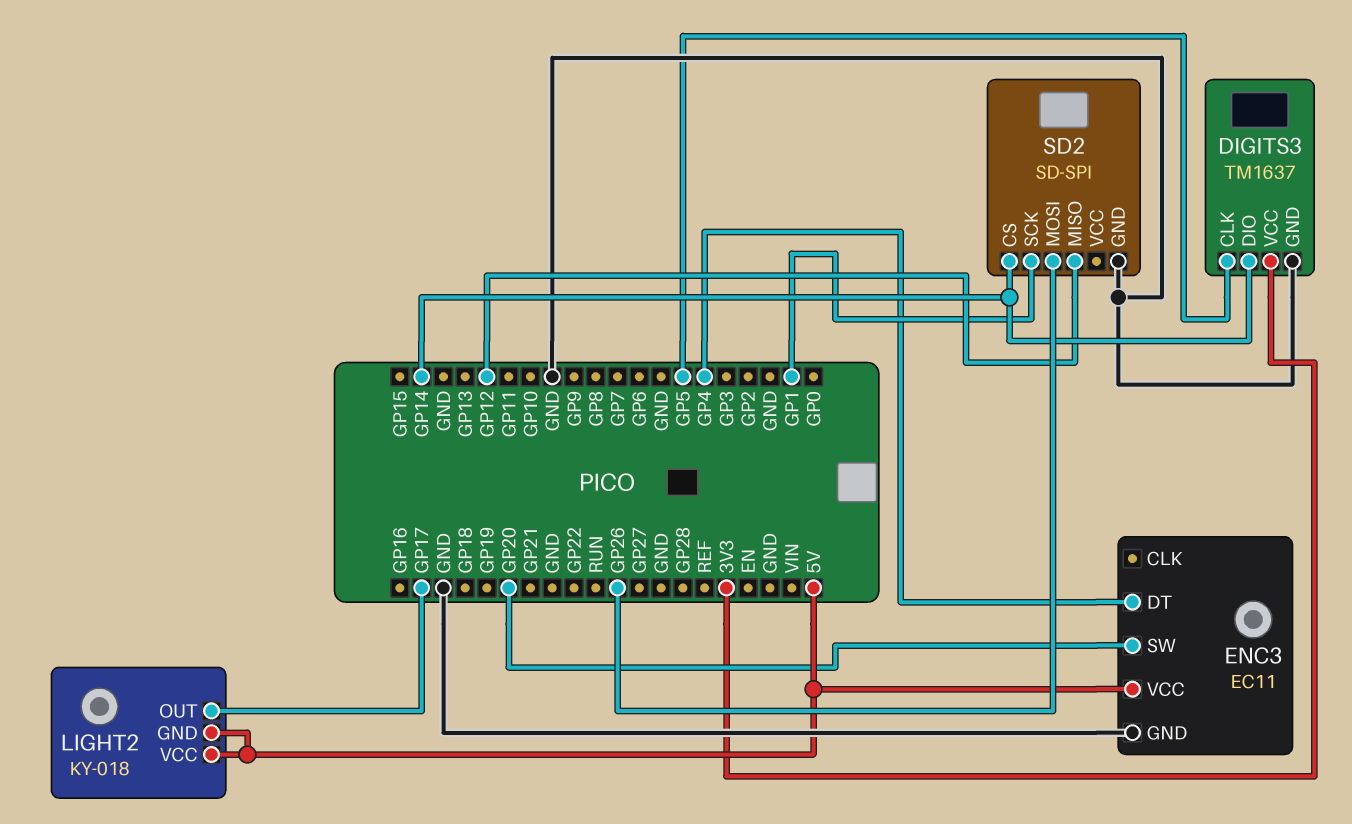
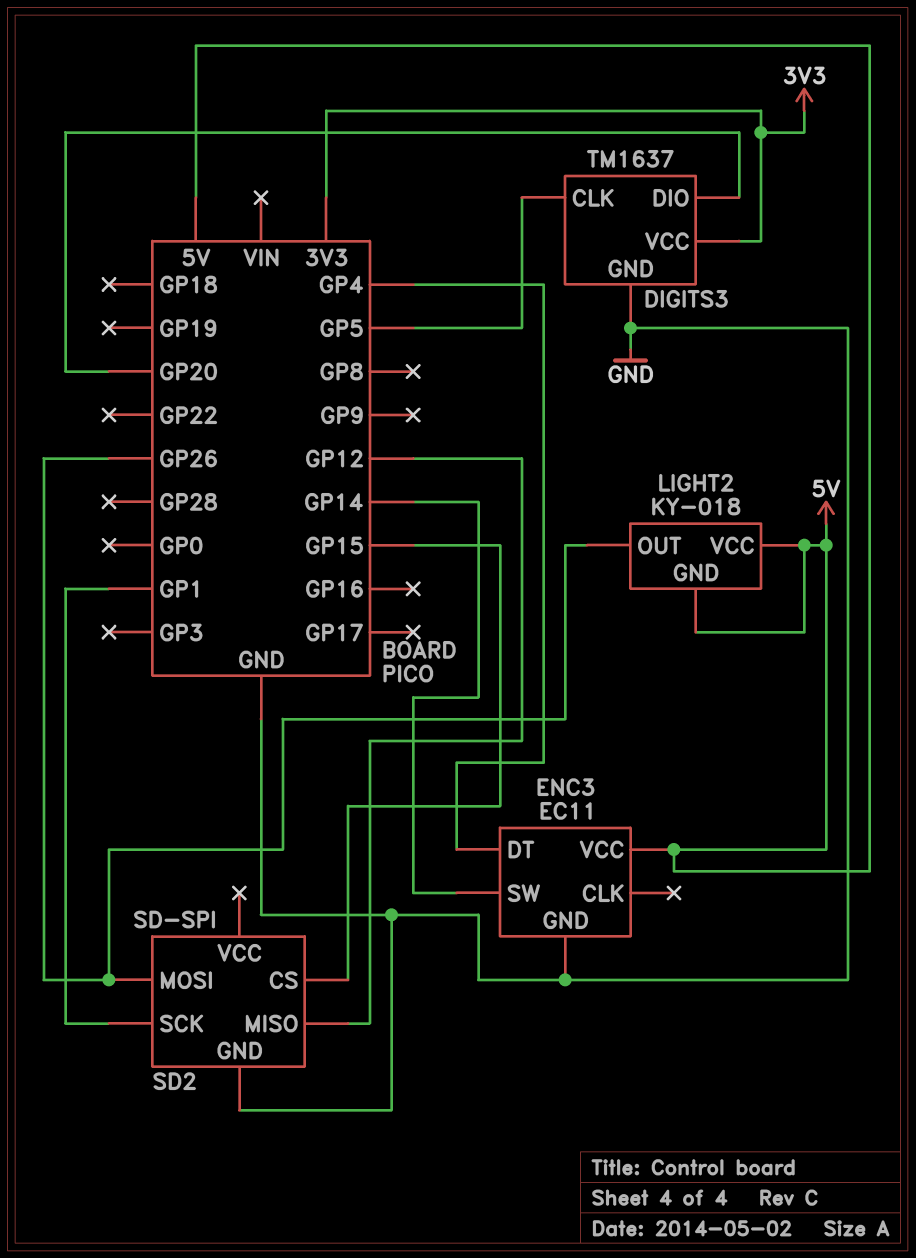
DIGITS3 pin DIO: GP14 -> GP20
ENC3 pin SW: GP20 -> GP14
LIGHT2 pin OUT: GP17 -> GP26
SD2 pin CS: GP14 -> GP15

